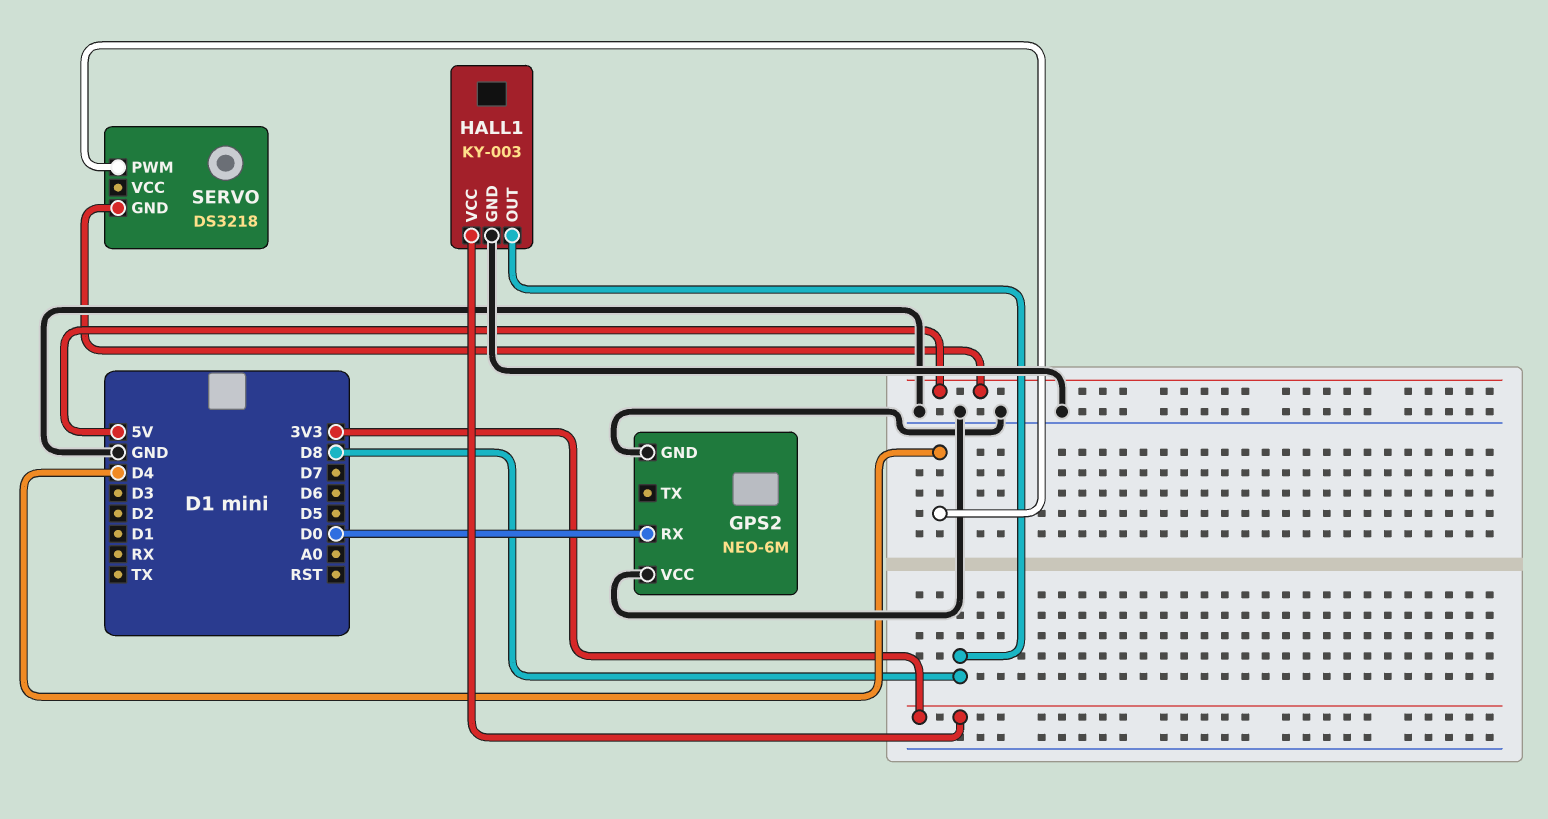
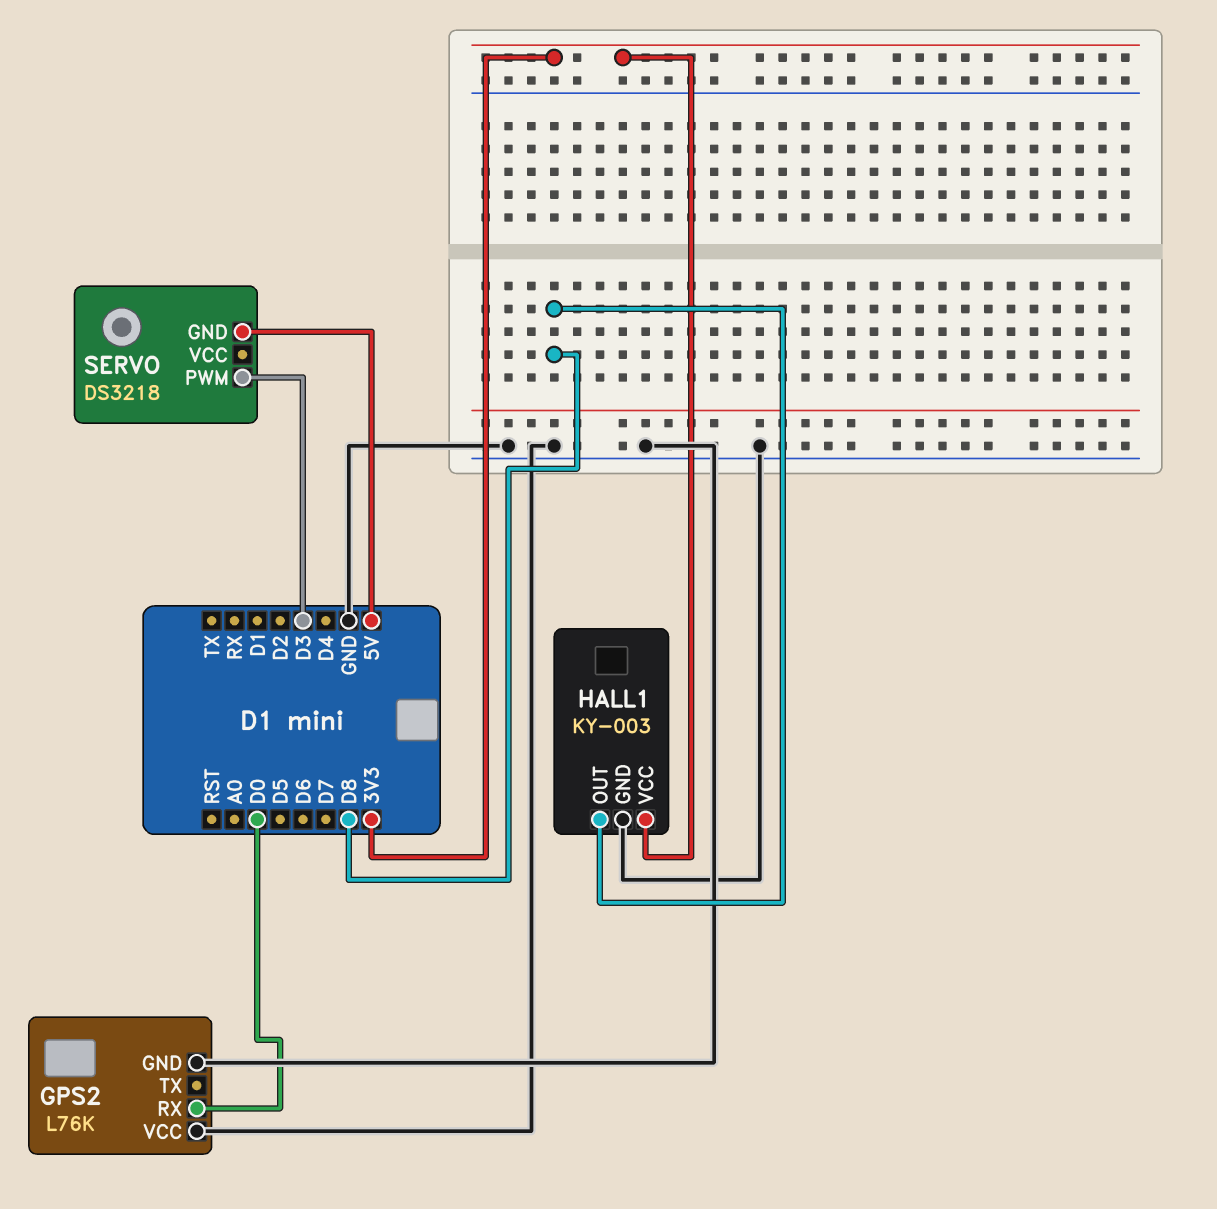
GPS2: NEO-6M -> L76K
SERVO pin PWM: D4 -> D3

